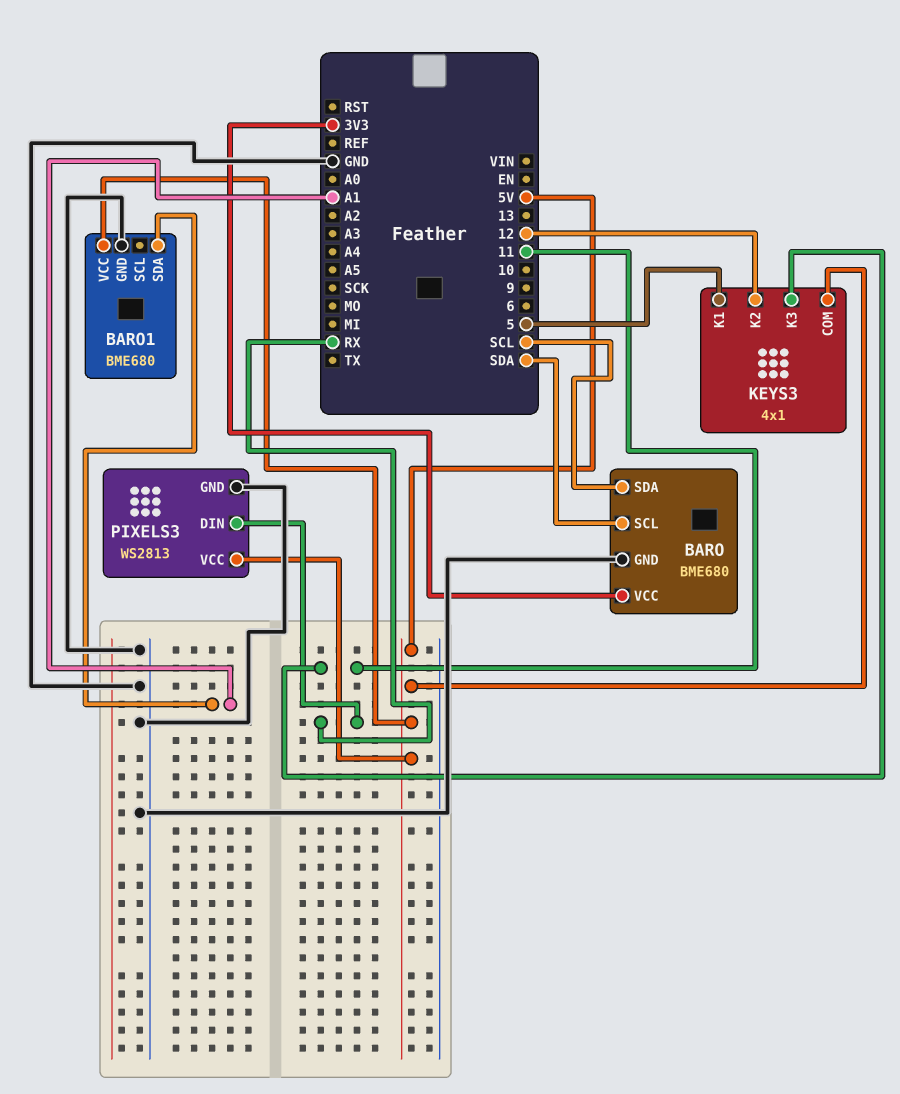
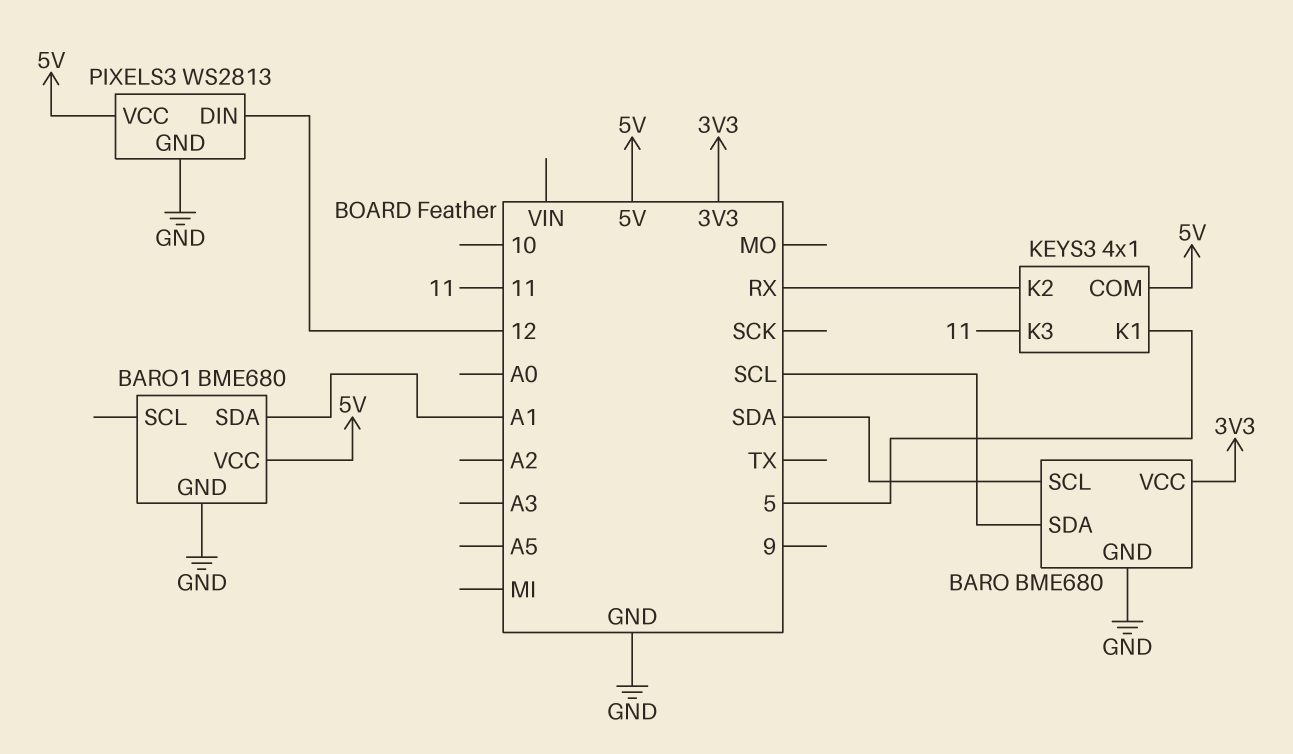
KEYS3 pin K2: 12 -> RX
PIXELS3 pin DIN: RX -> 12

